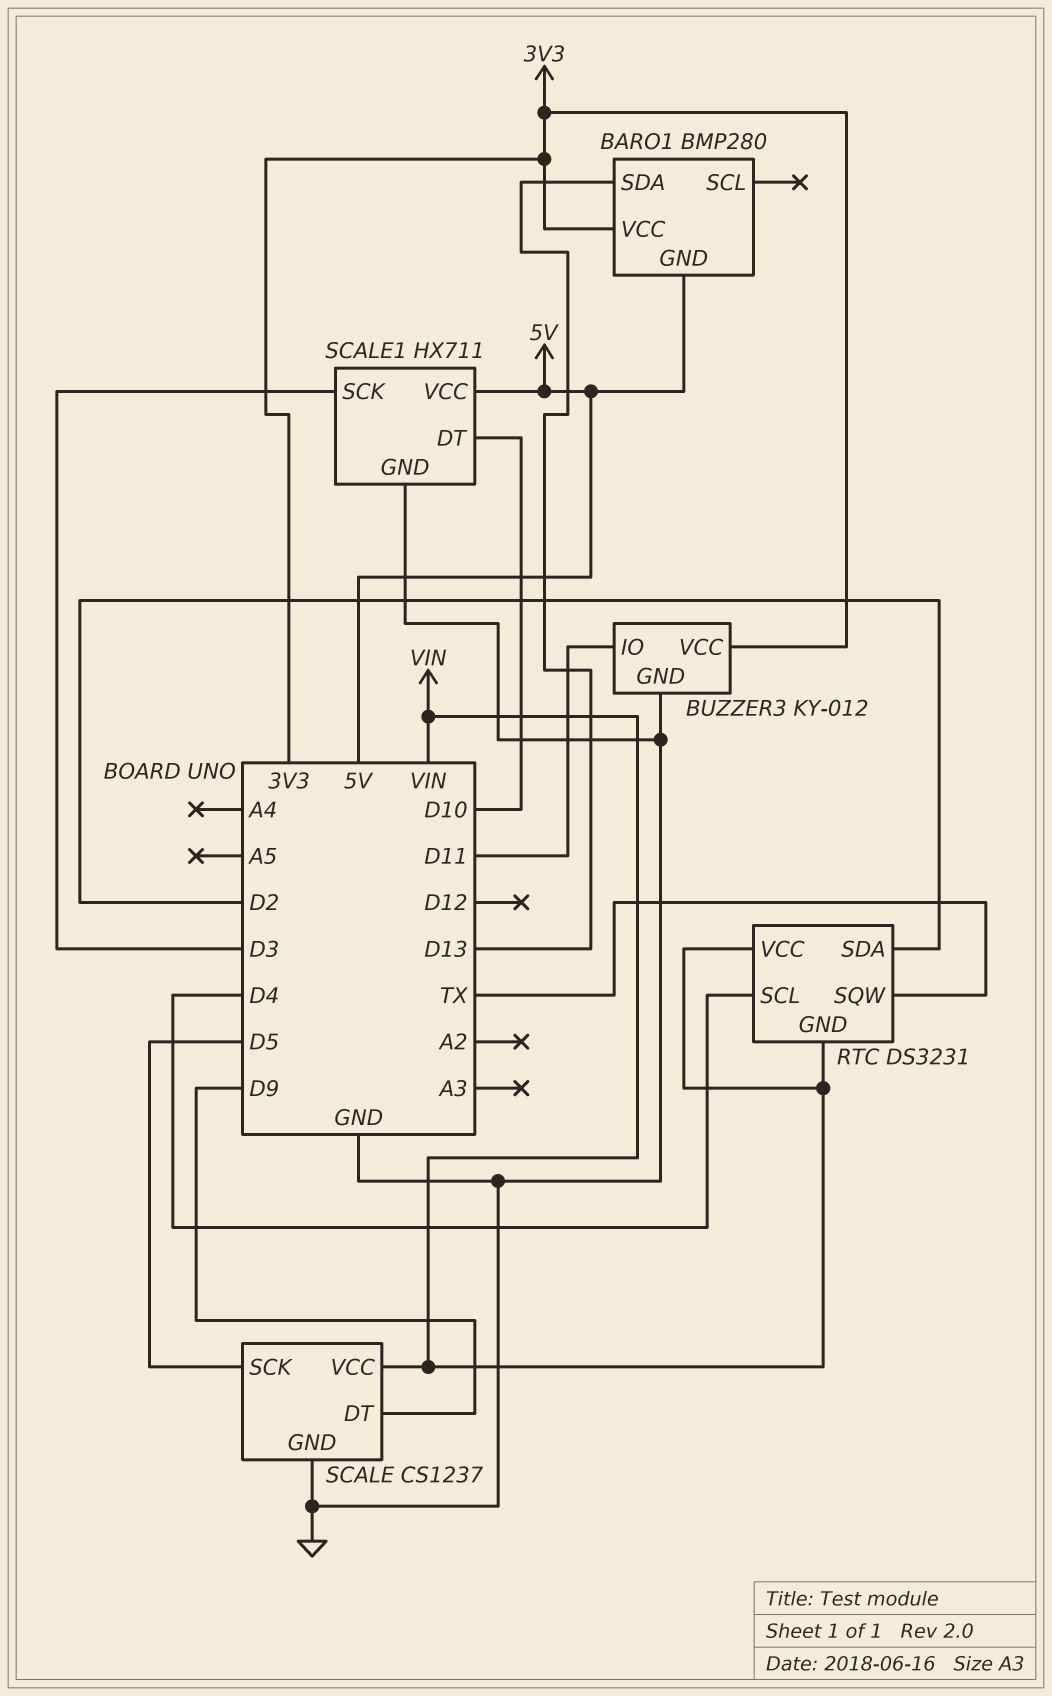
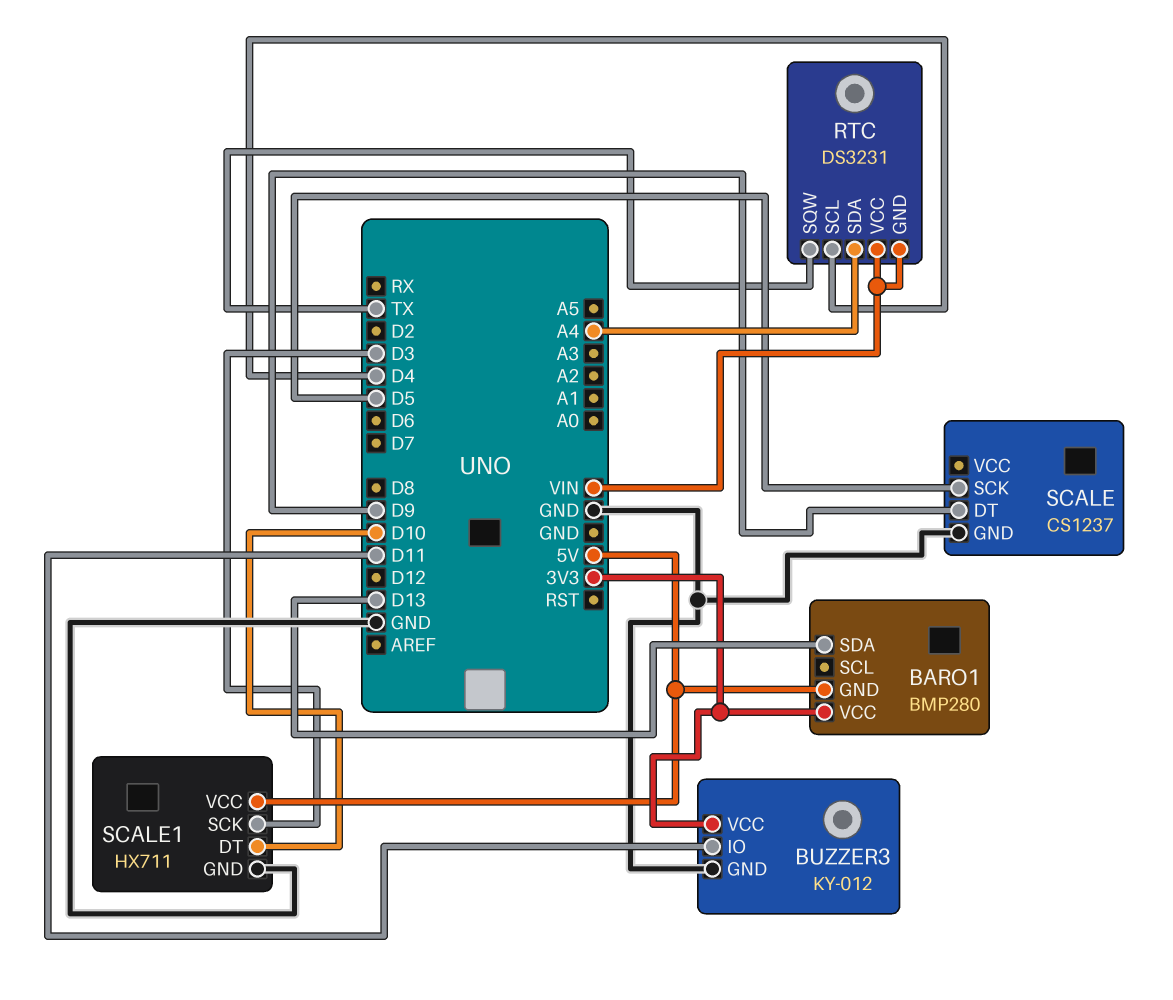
RTC pin SDA: D2 -> A4
SCALE pin VCC: VIN -> none

